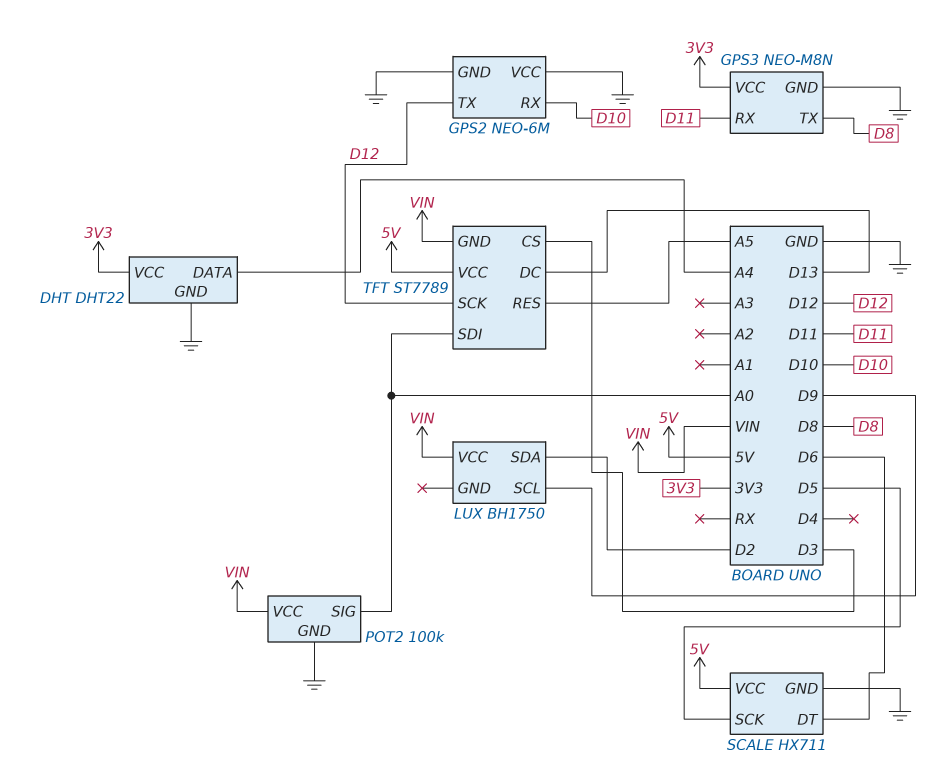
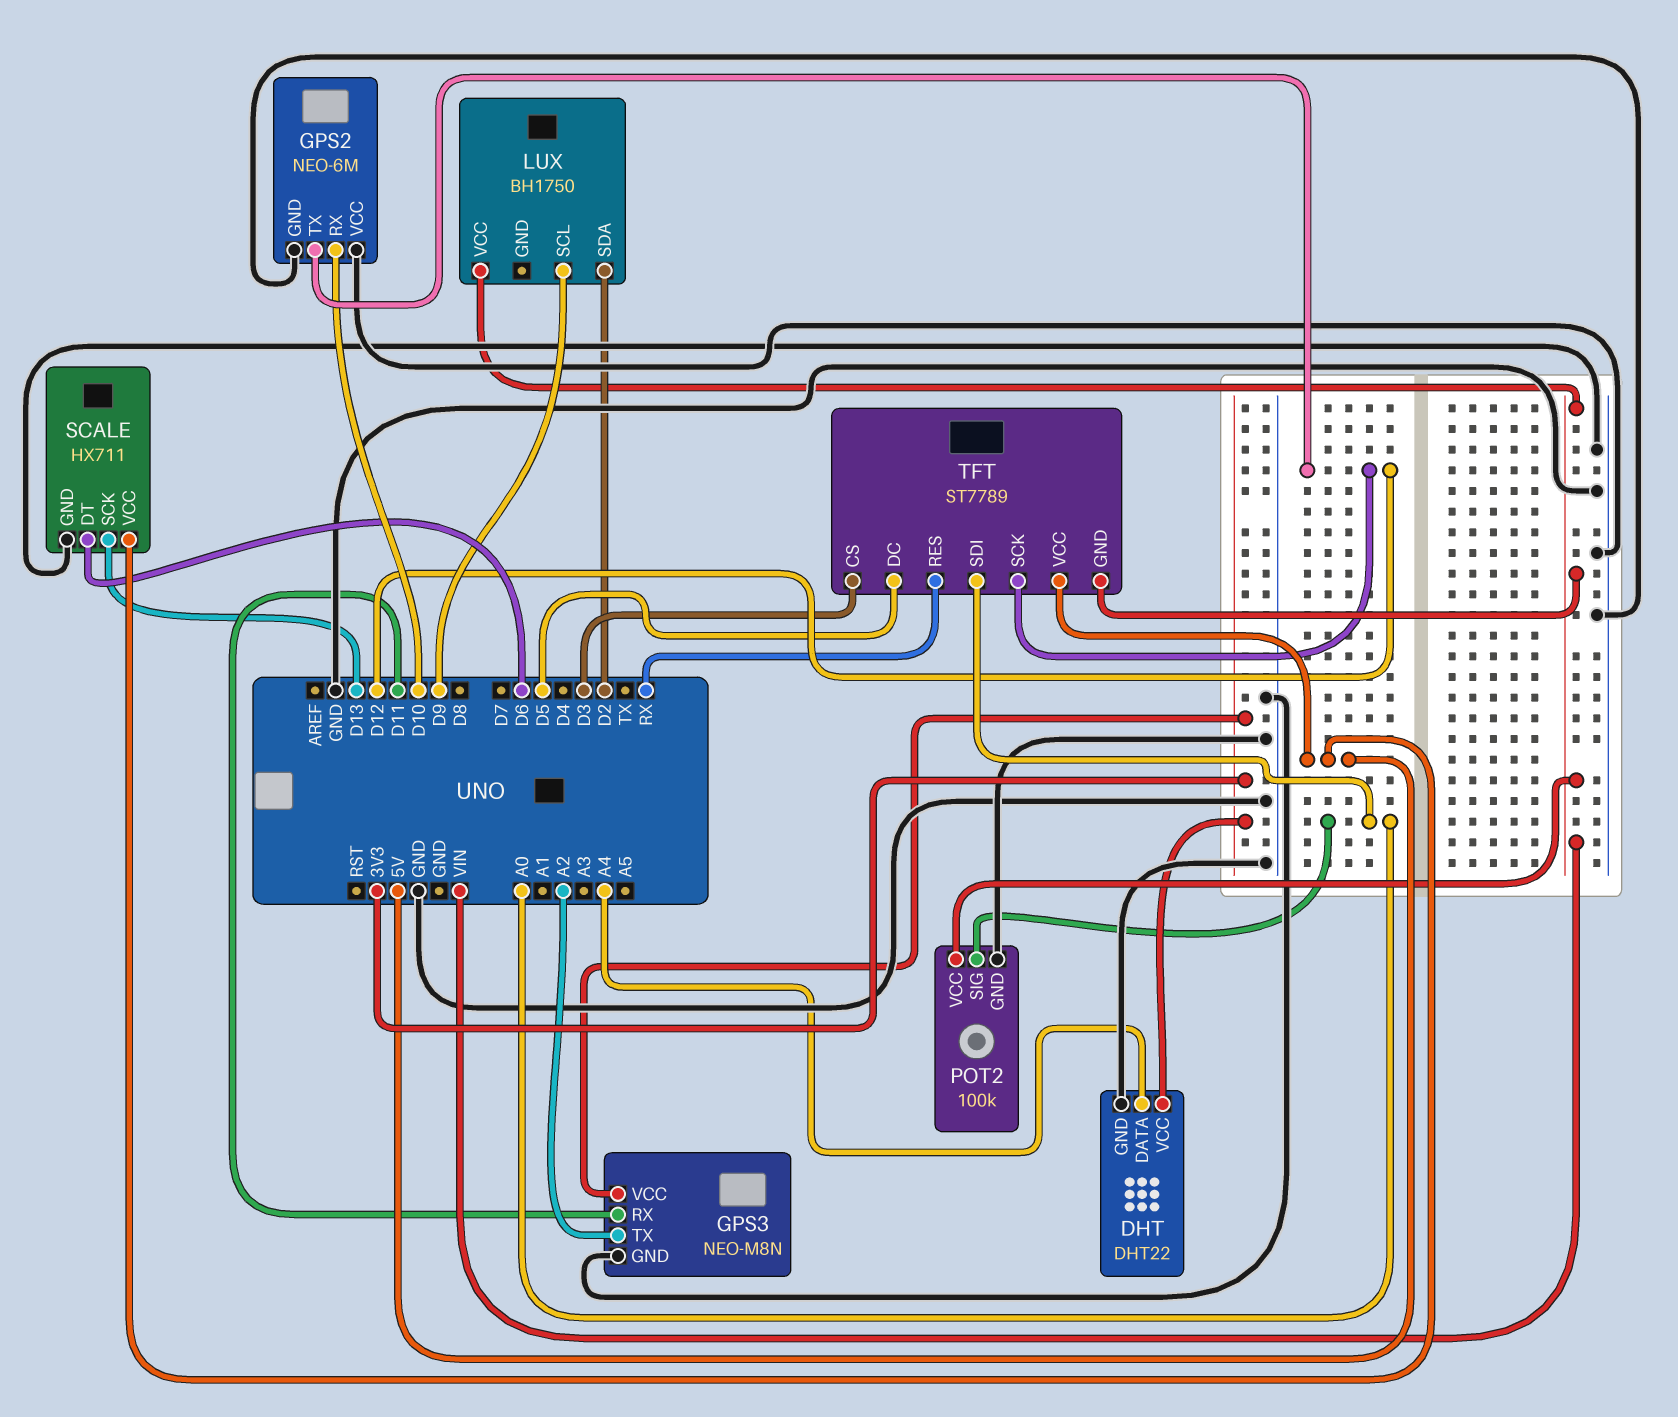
GPS3 pin TX: D8 -> A2
SCALE pin SCK: D5 -> D13
TFT pin DC: D13 -> D5
TFT pin RES: A5 -> RX

